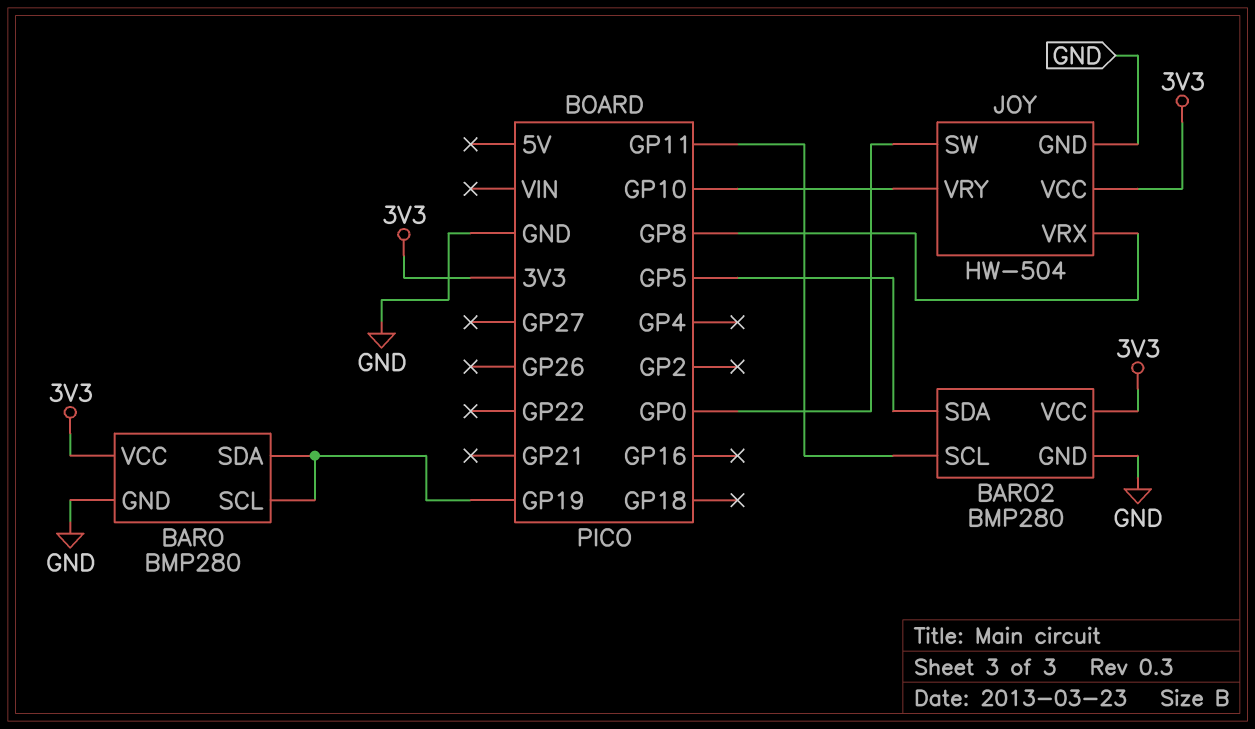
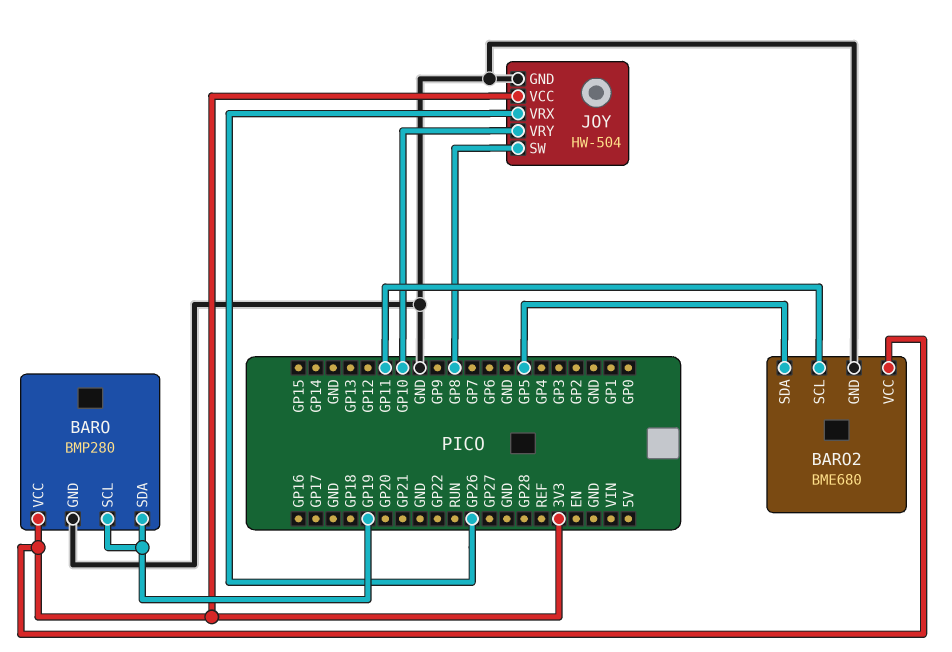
BARO2: BMP280 -> BME680
JOY pin SW: GP0 -> GP8
JOY pin VRX: GP8 -> GP26

